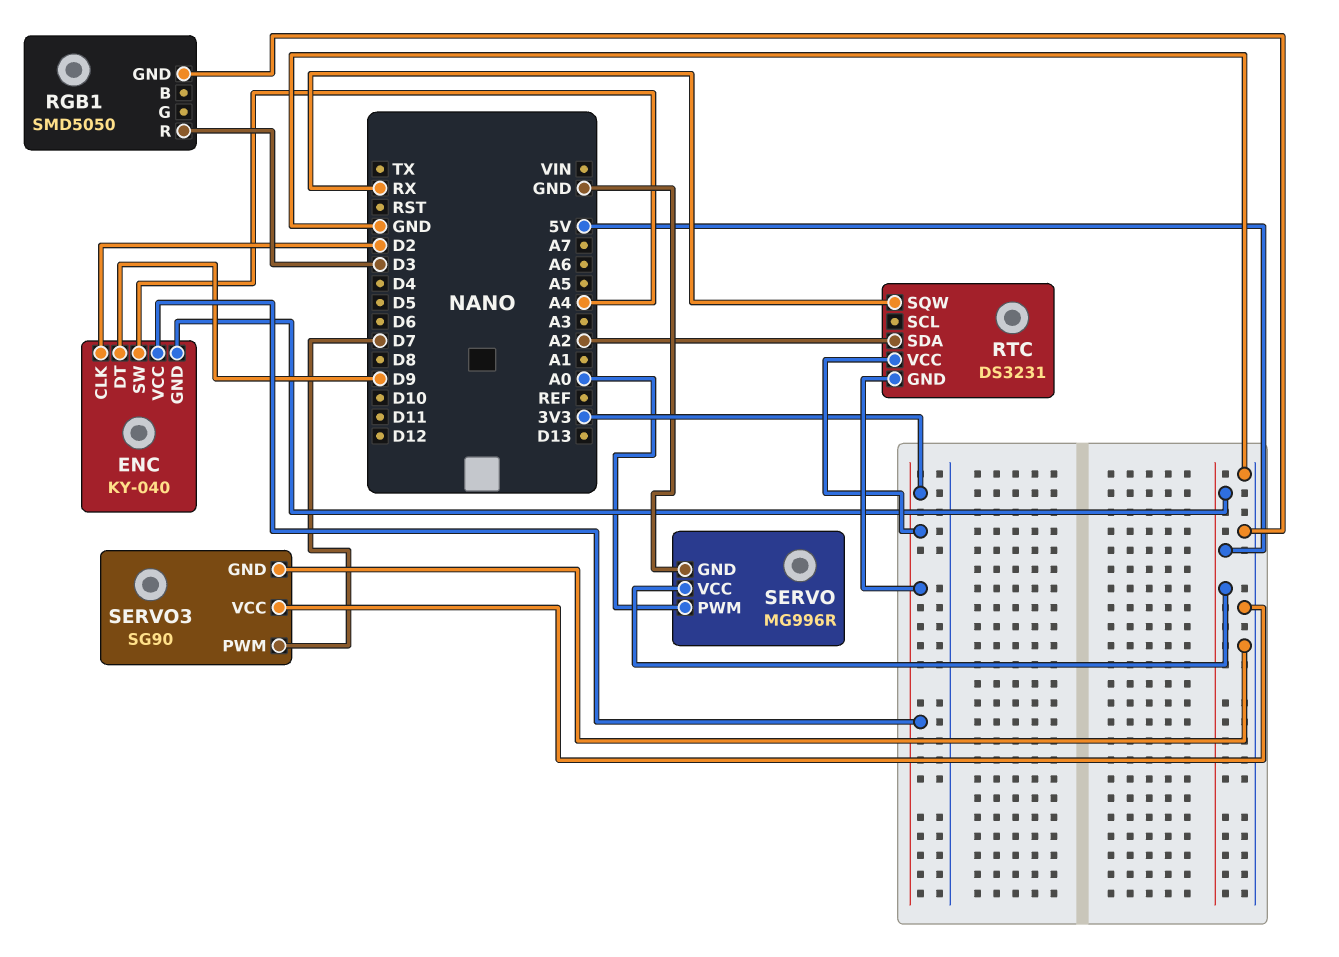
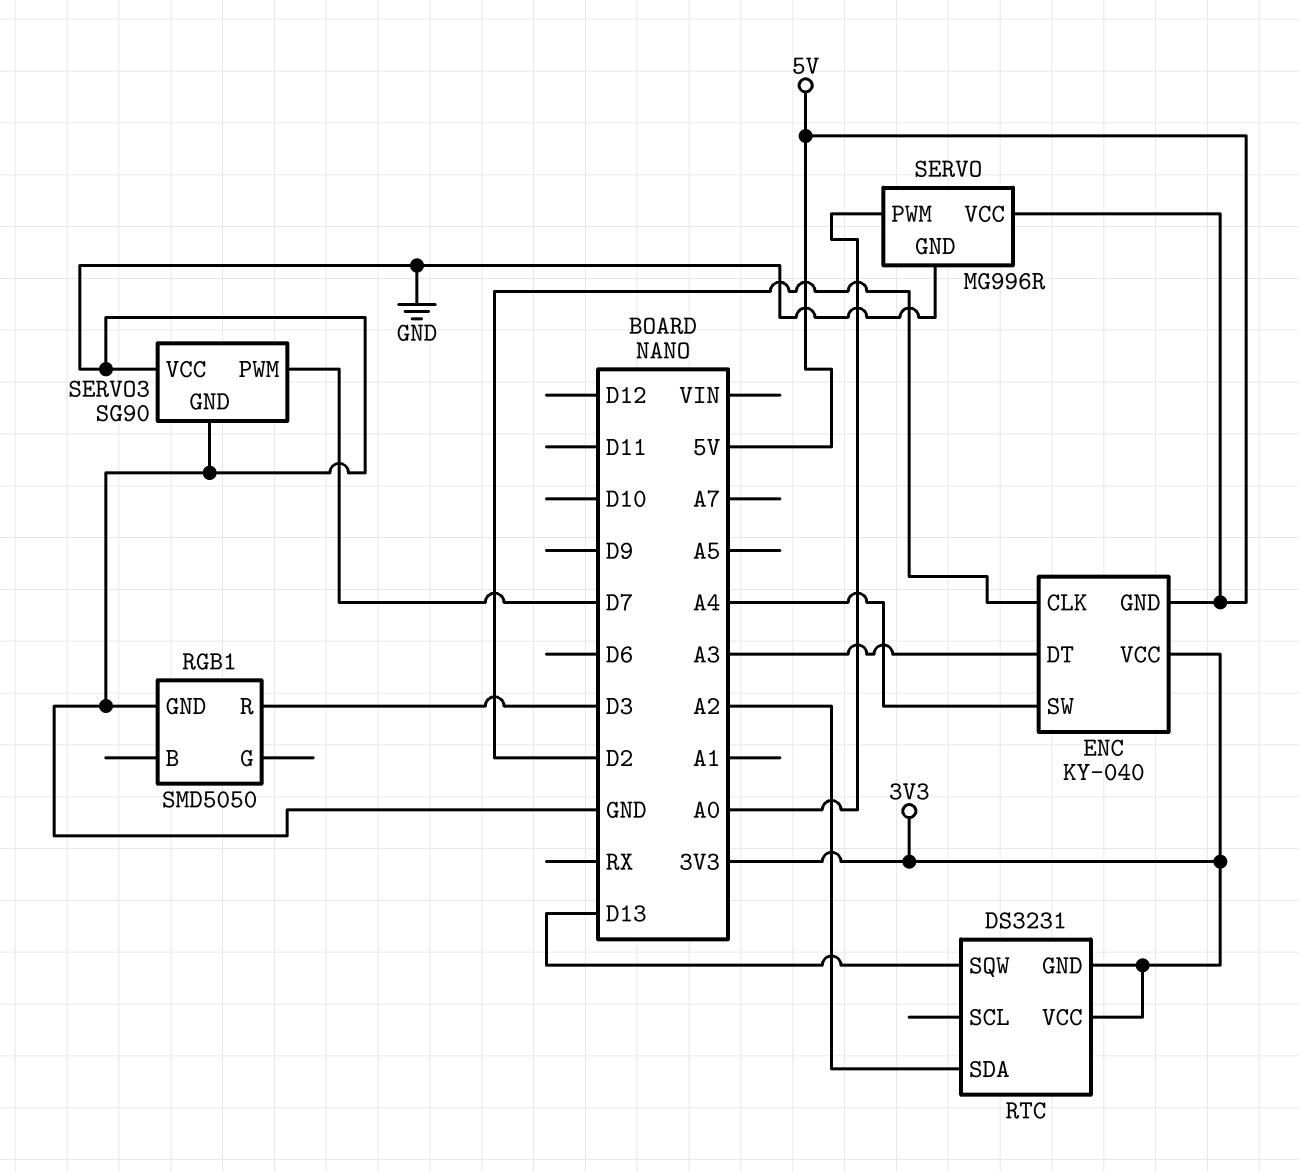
ENC pin DT: D9 -> A3
RTC pin SQW: RX -> D13

